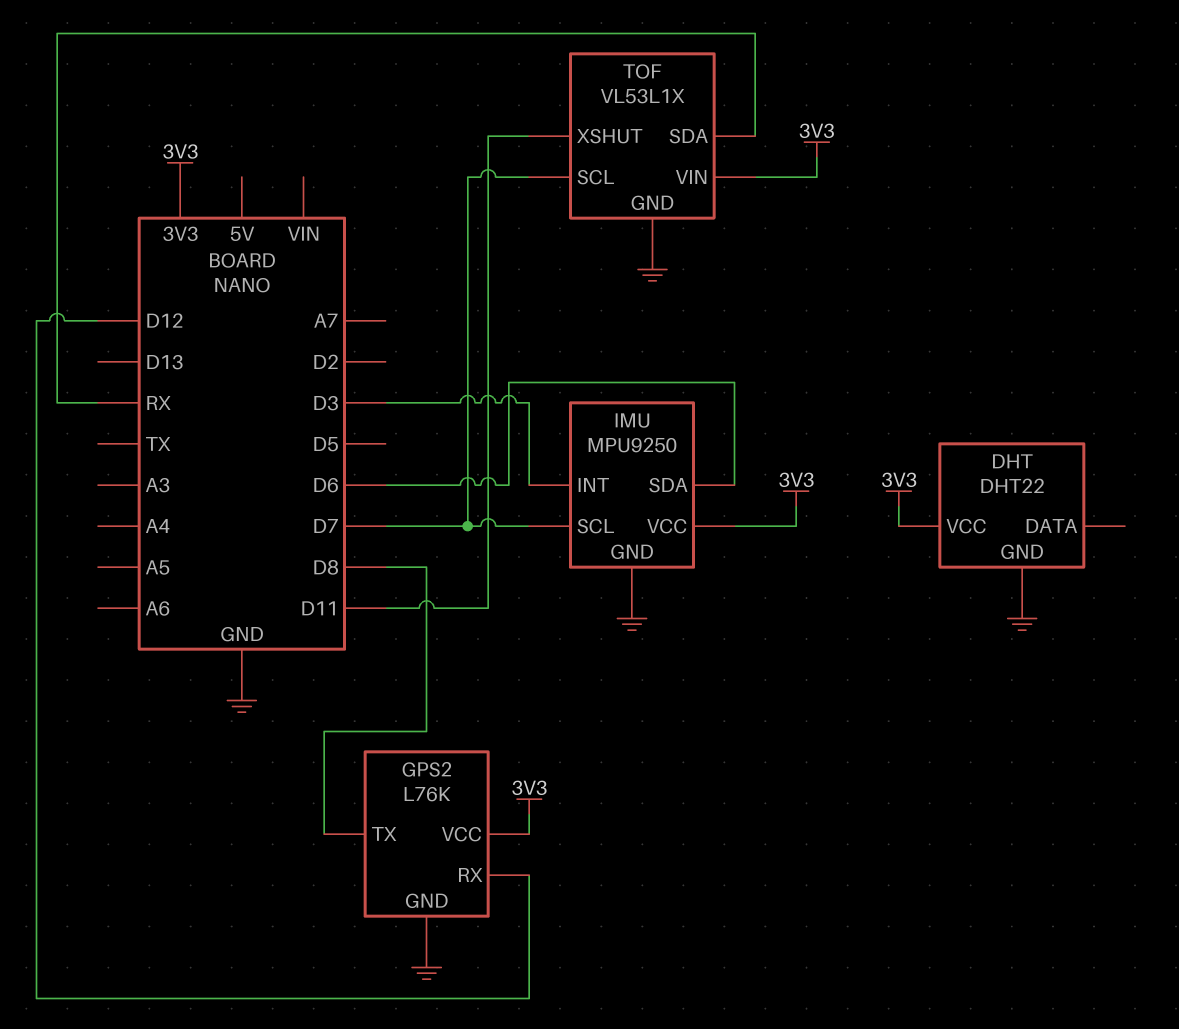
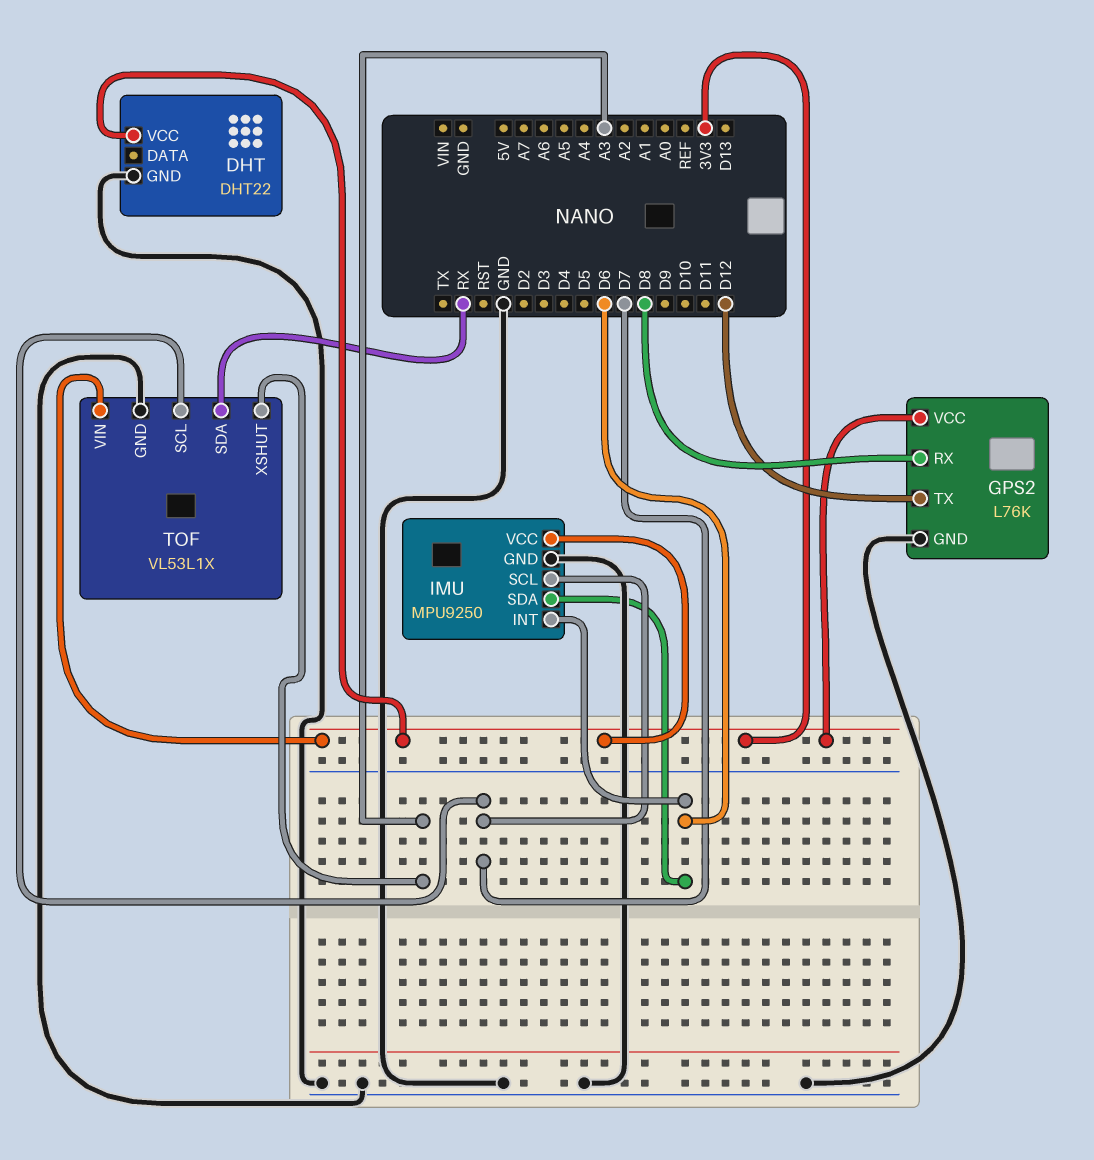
GPS2 pin RX: D12 -> D8
GPS2 pin TX: D8 -> D12
IMU pin INT: D3 -> D6
TOF pin XSHUT: D11 -> A3

